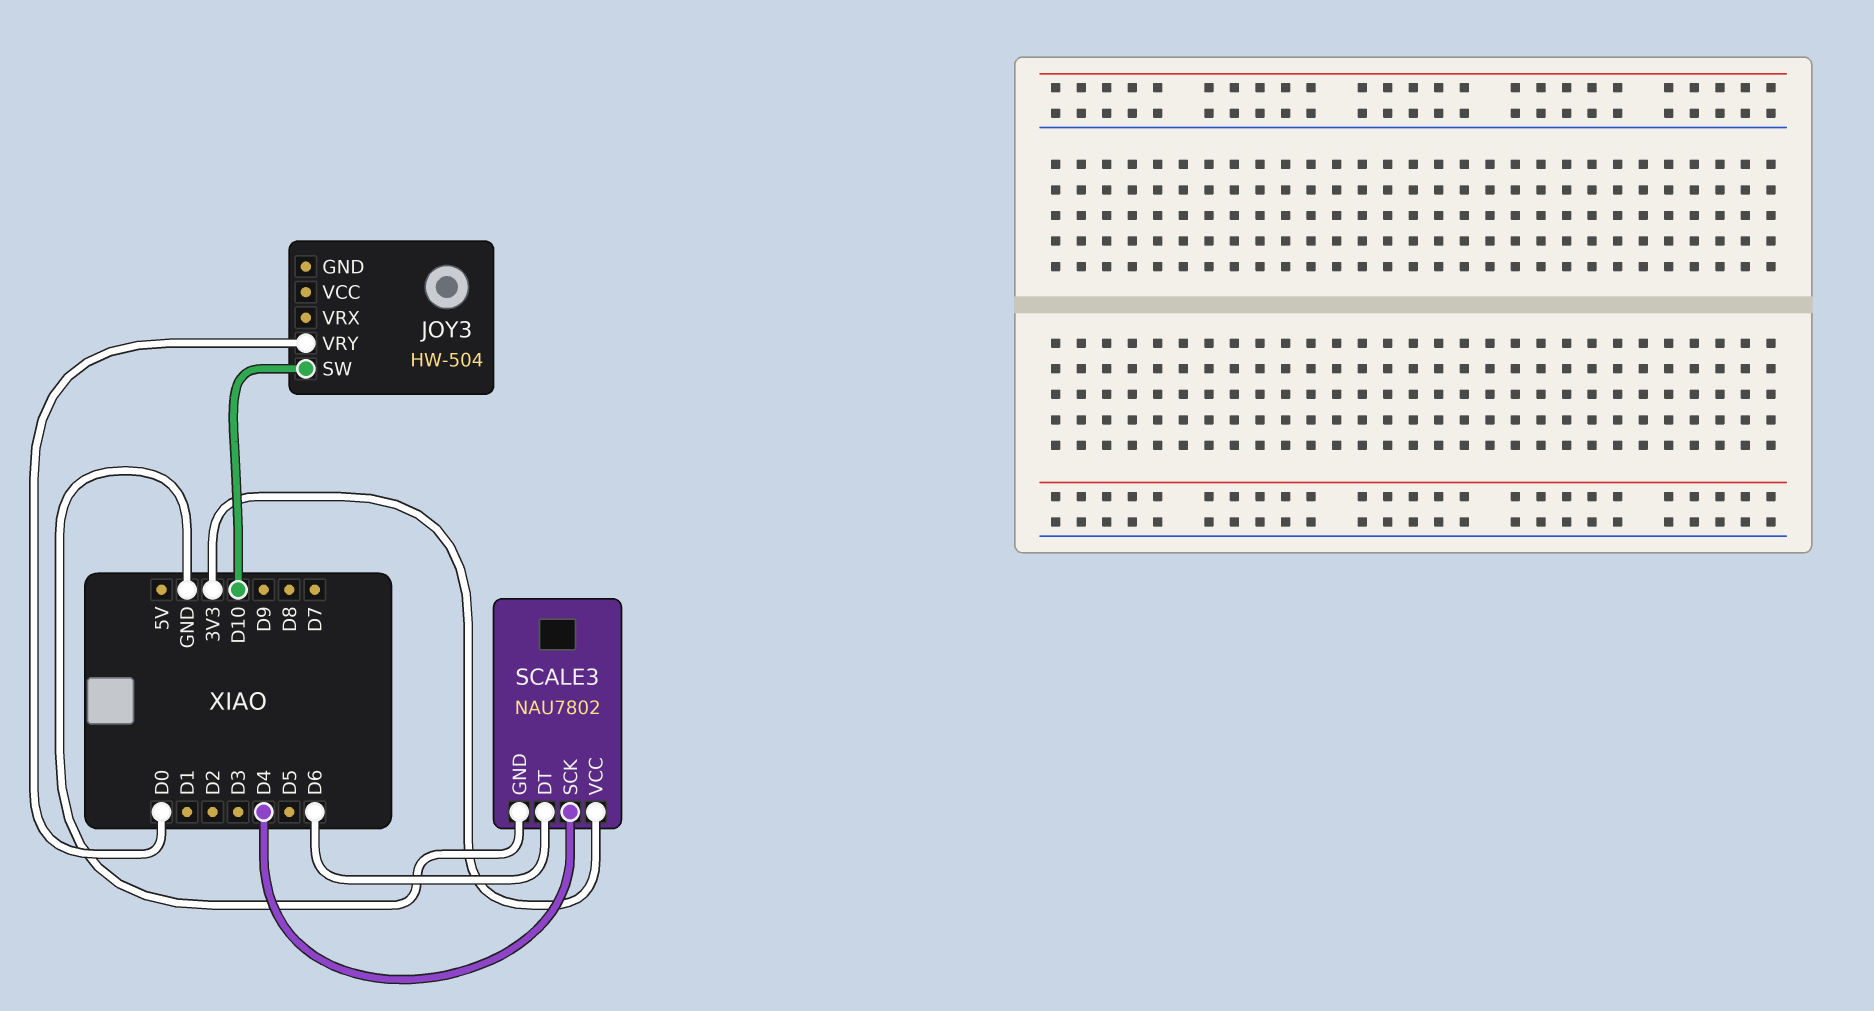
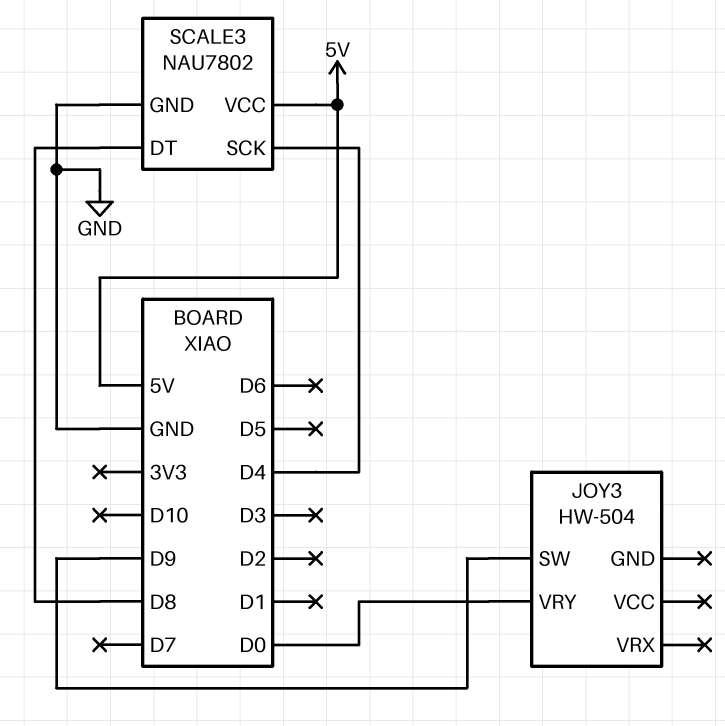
JOY3 pin SW: D10 -> D9
SCALE3 pin DT: D6 -> D8
SCALE3 pin VCC: 3V3 -> 5V

